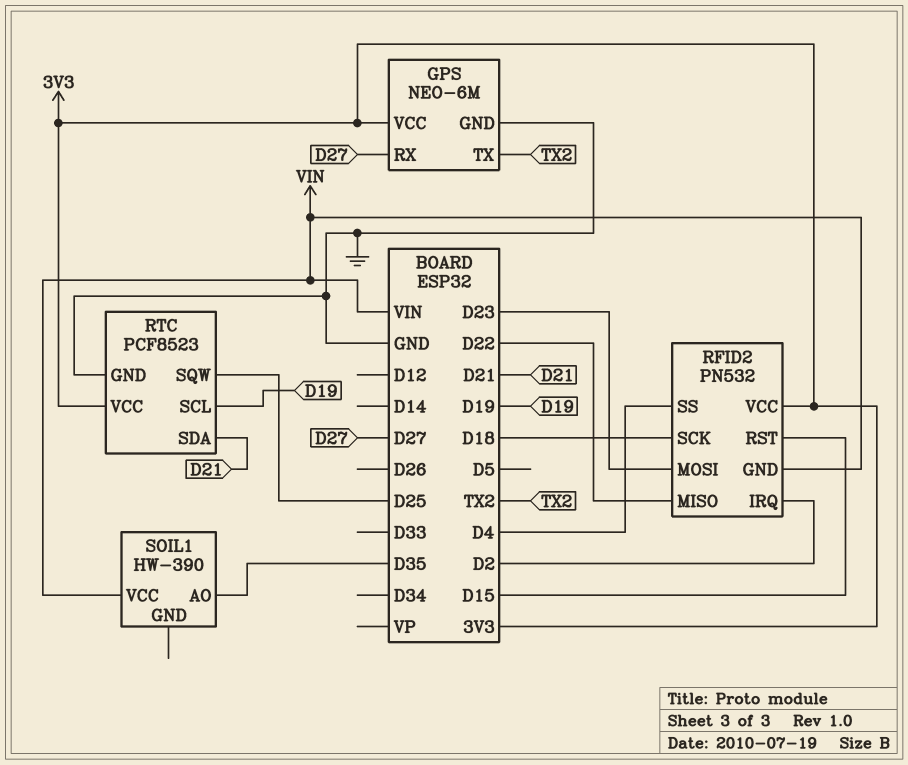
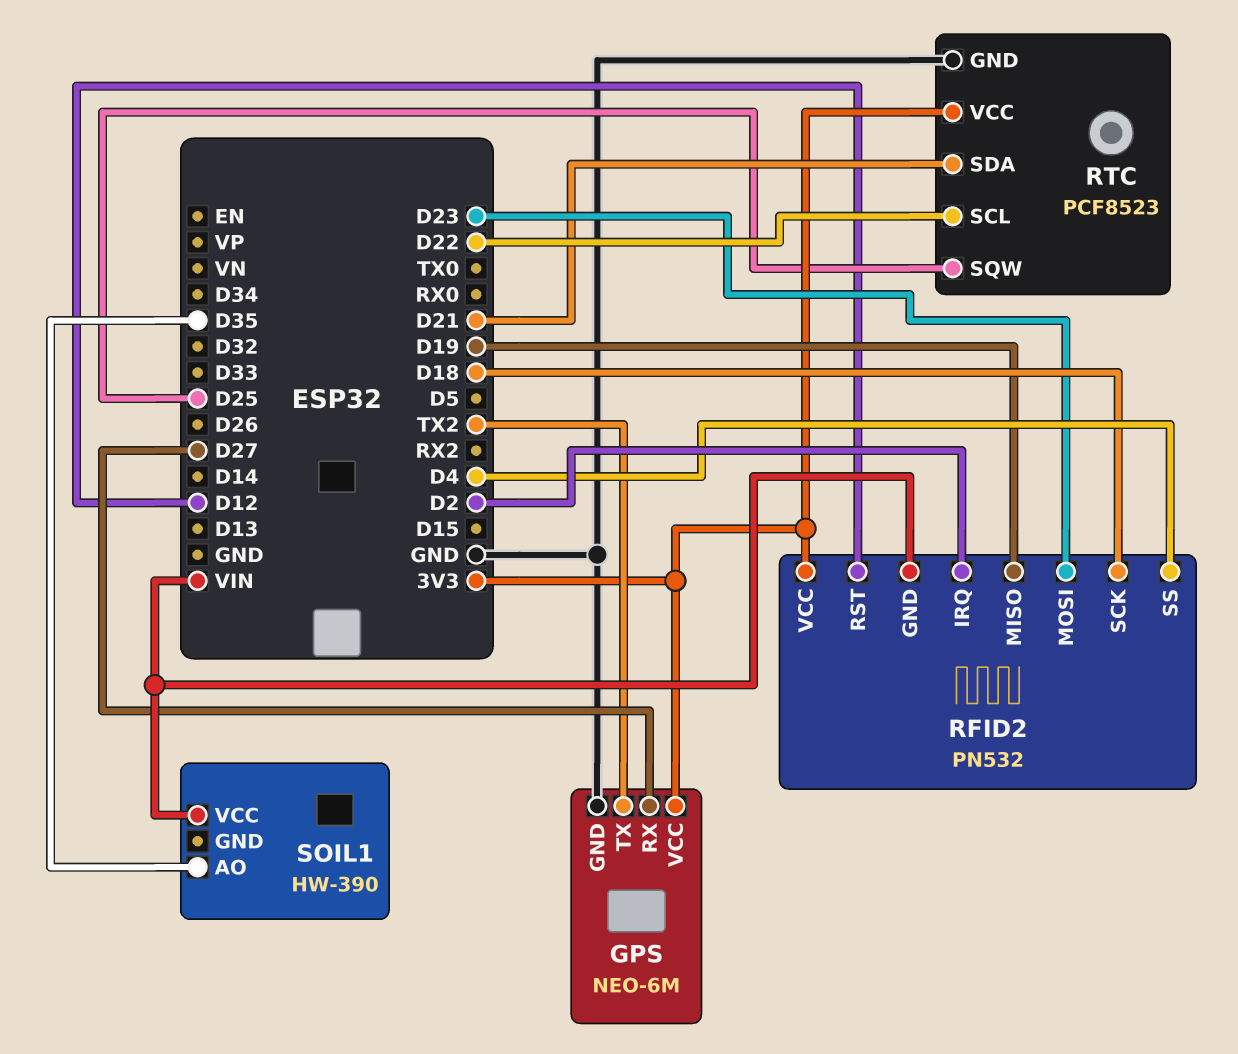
RFID2 pin MISO: D22 -> D19
RFID2 pin RST: D15 -> D12
RTC pin SCL: D19 -> D22

